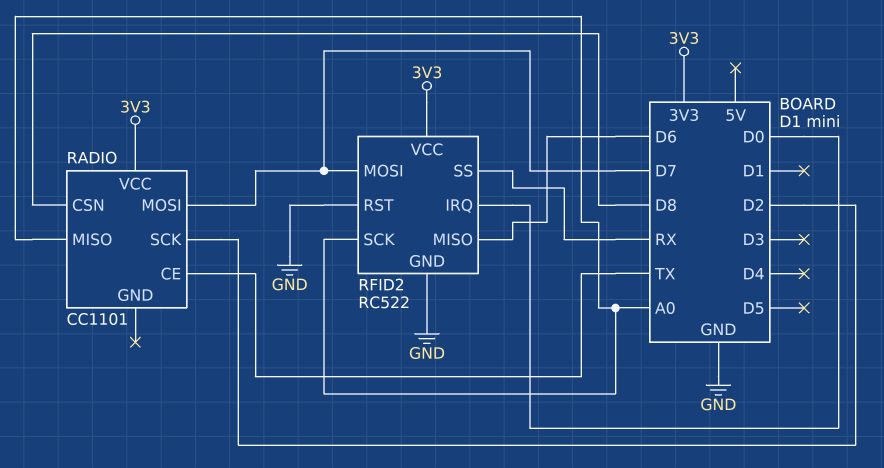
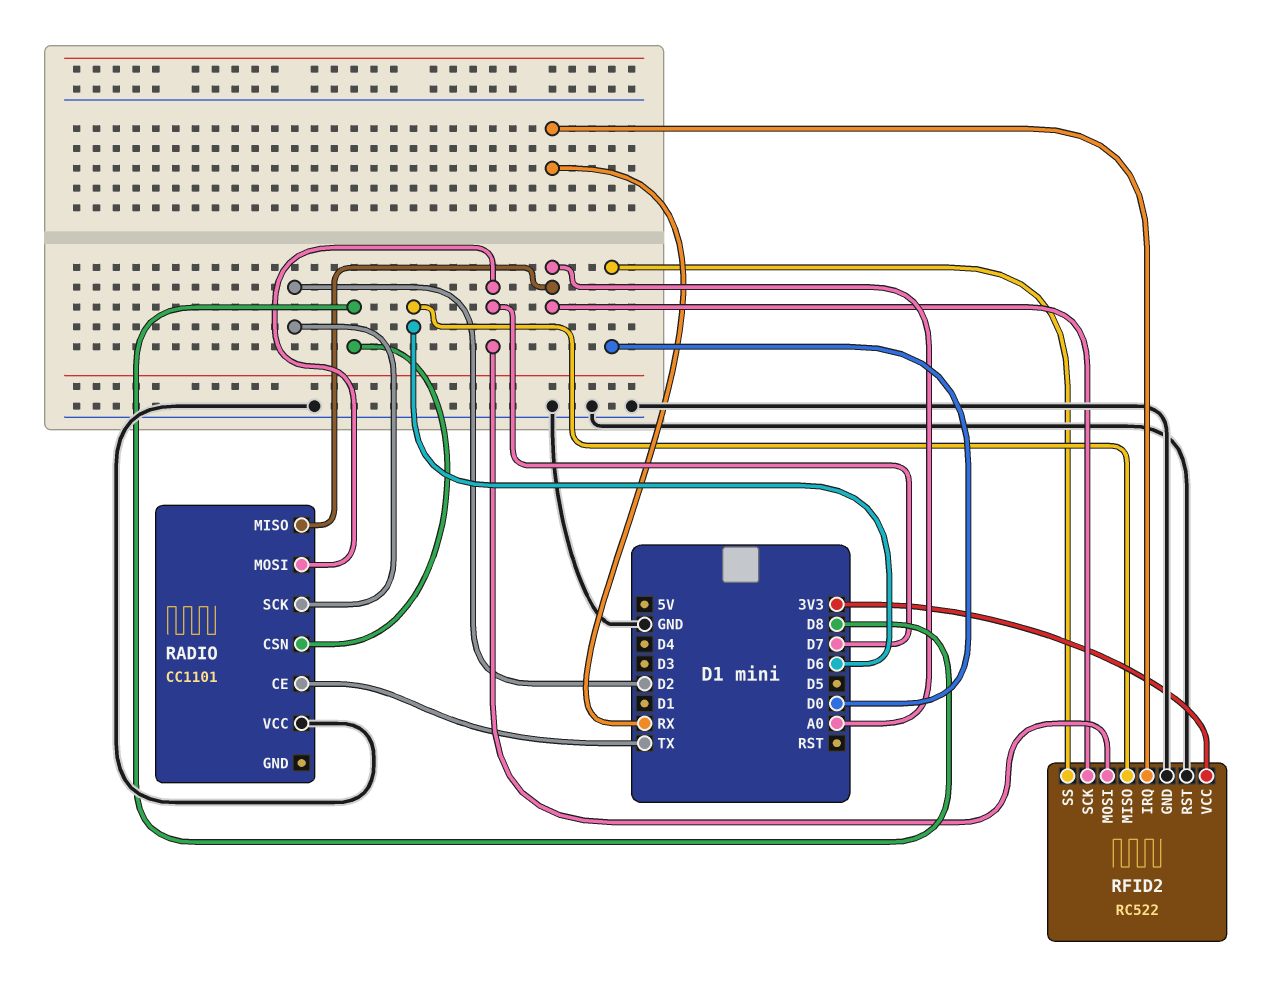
RADIO pin VCC: 3V3 -> GND
RFID2 pin IRQ: D0 -> RX
RFID2 pin SS: RX -> D0

